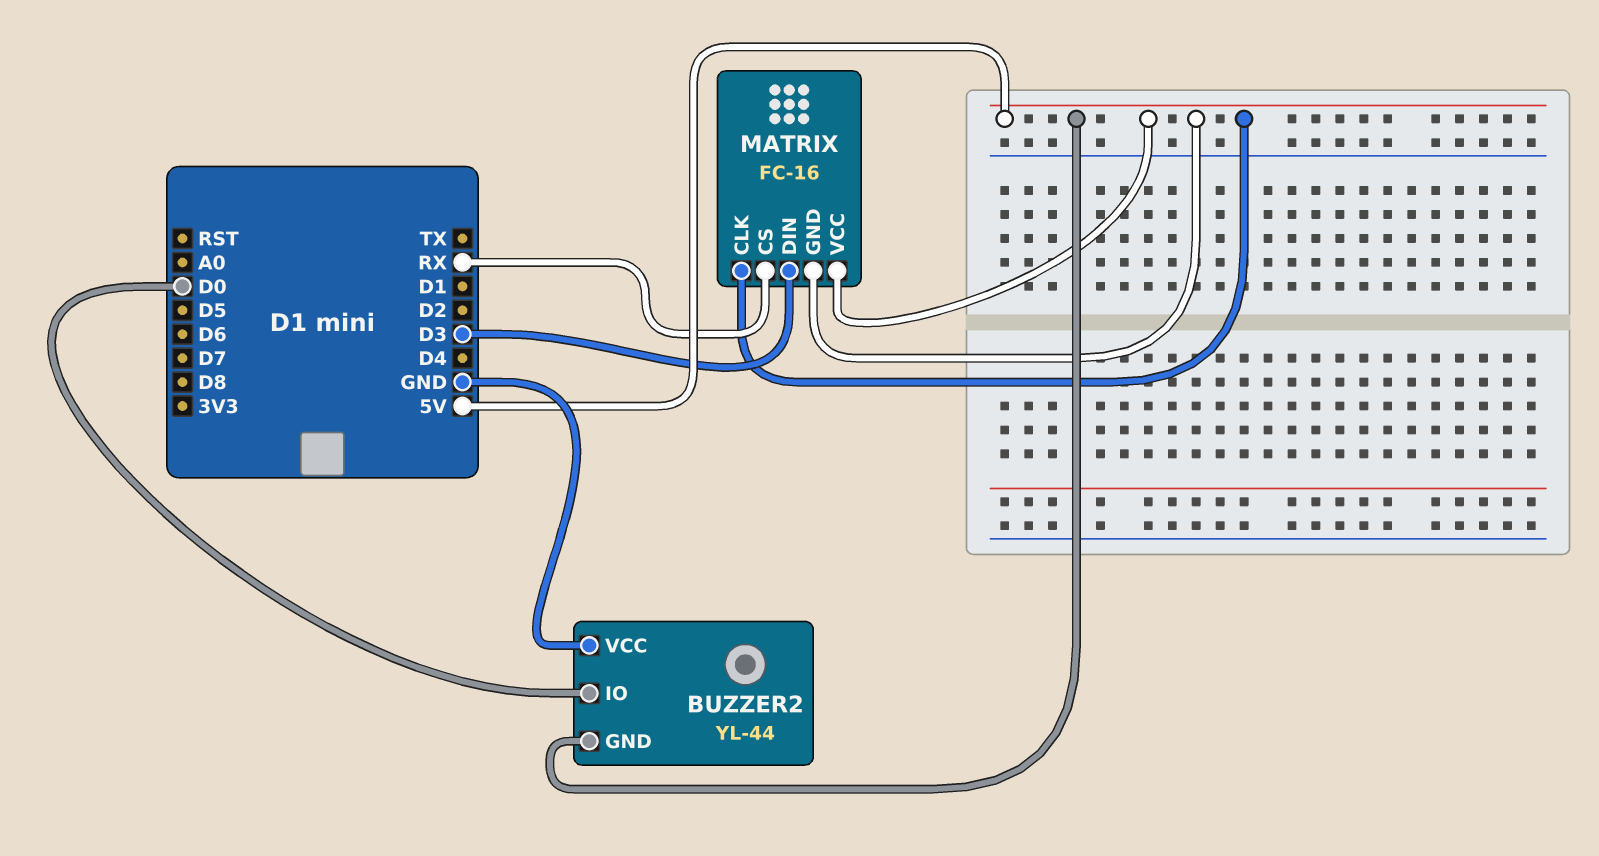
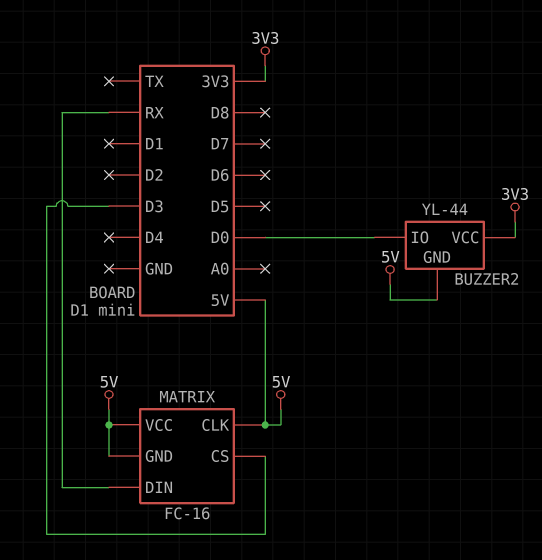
BUZZER2 pin VCC: GND -> 3V3
MATRIX pin CS: RX -> D3
MATRIX pin DIN: D3 -> RX

